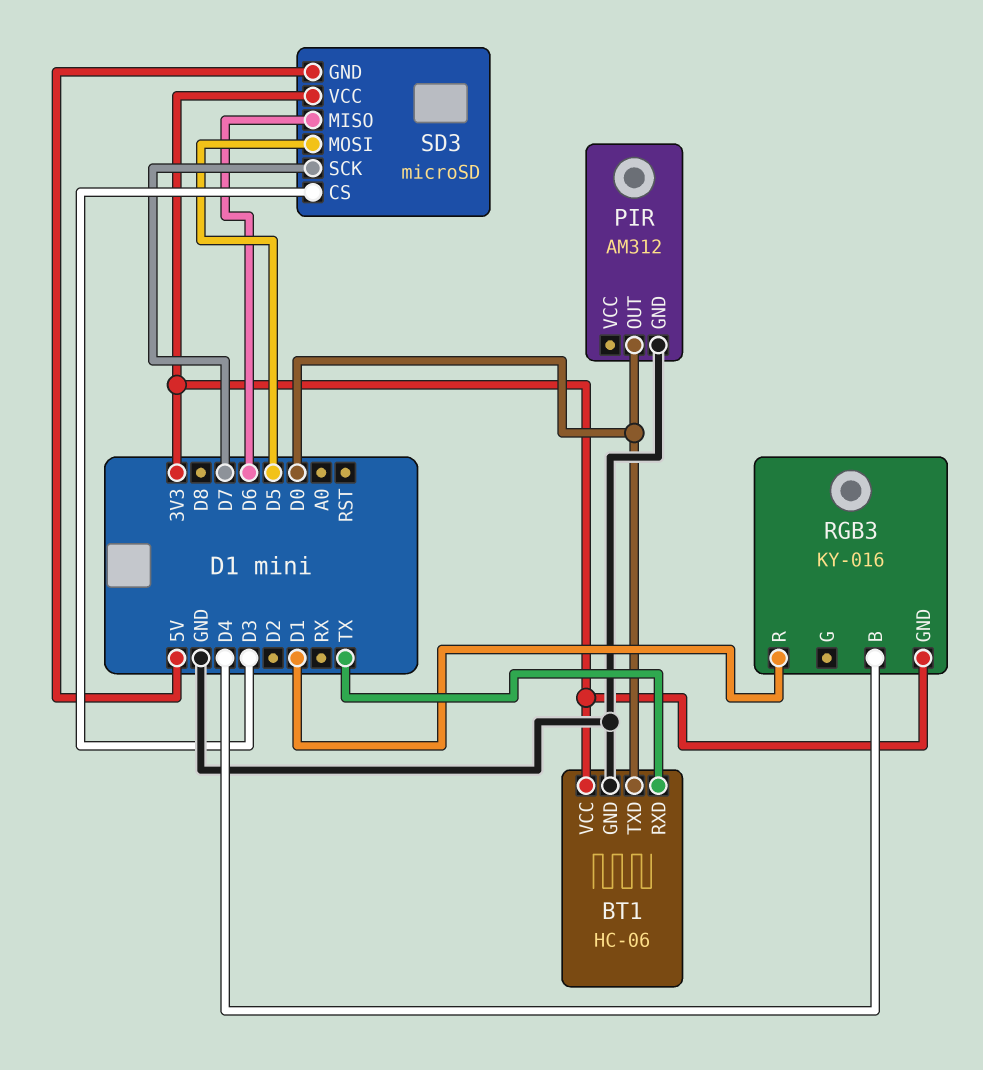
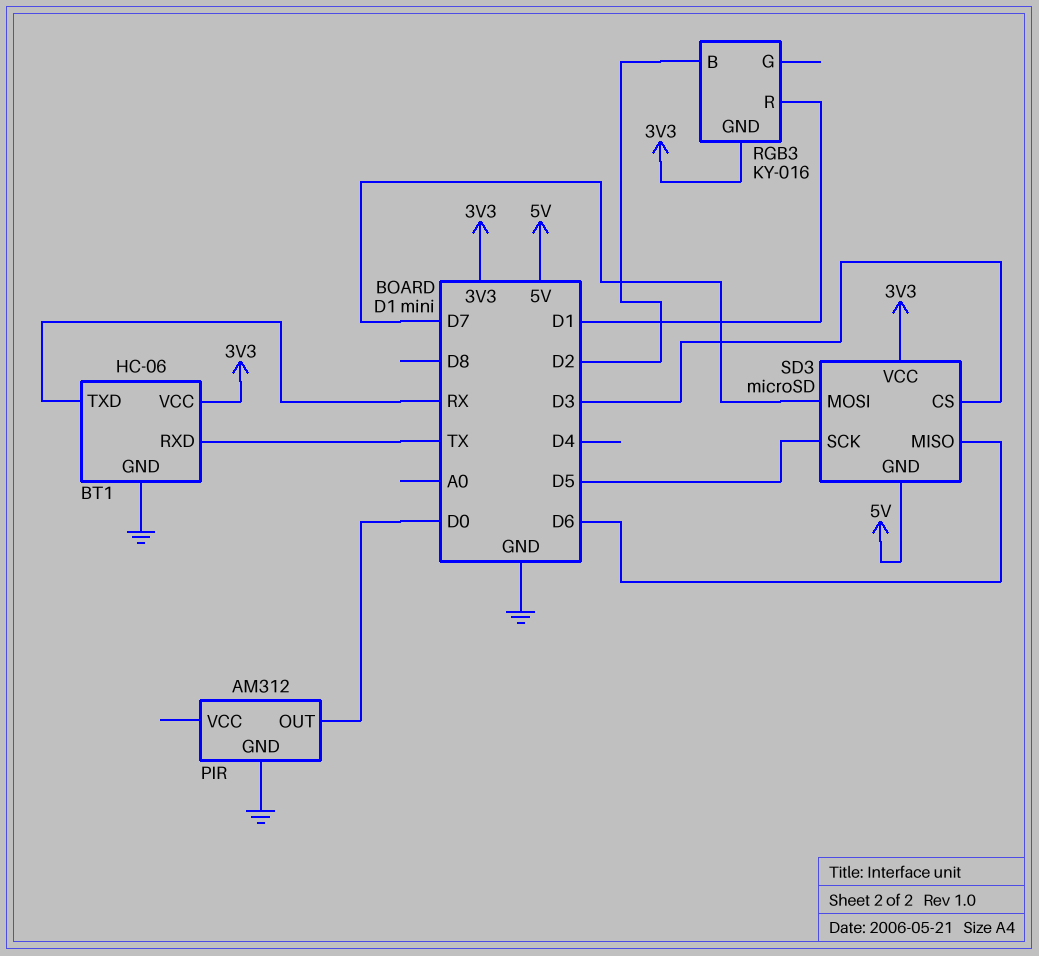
BT1 pin TXD: D0 -> RX
RGB3 pin B: D4 -> D2
SD3 pin MOSI: D5 -> D7
SD3 pin SCK: D7 -> D5

